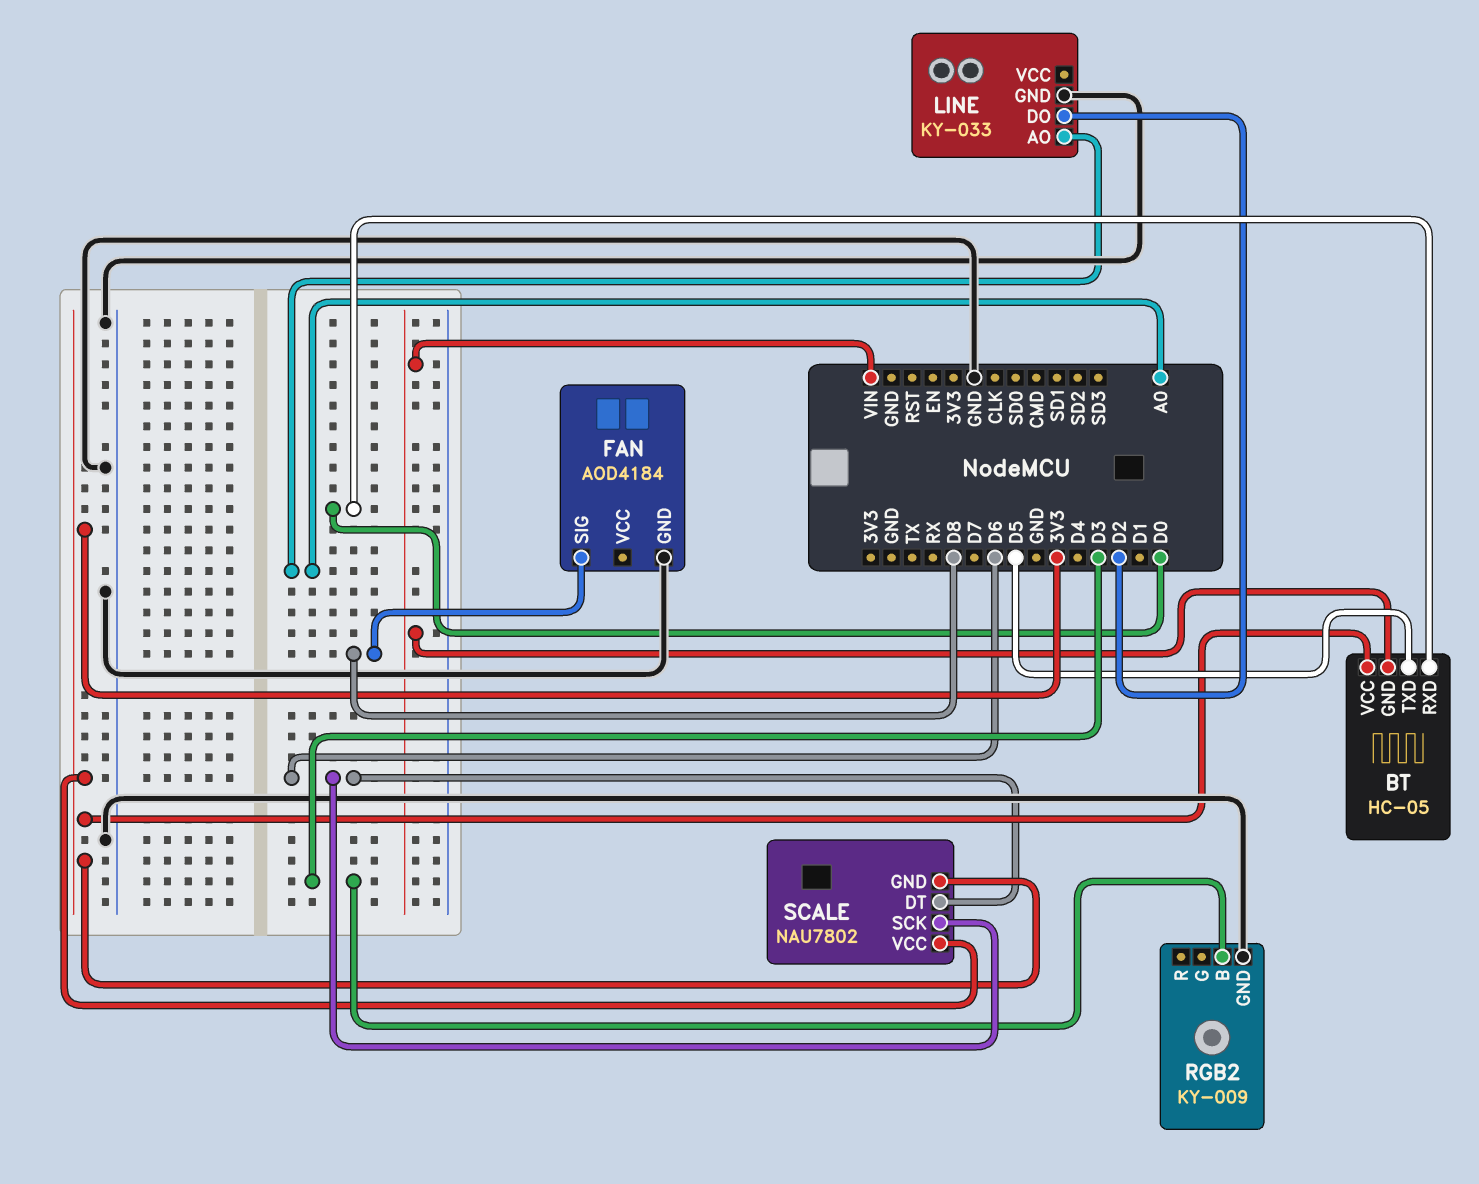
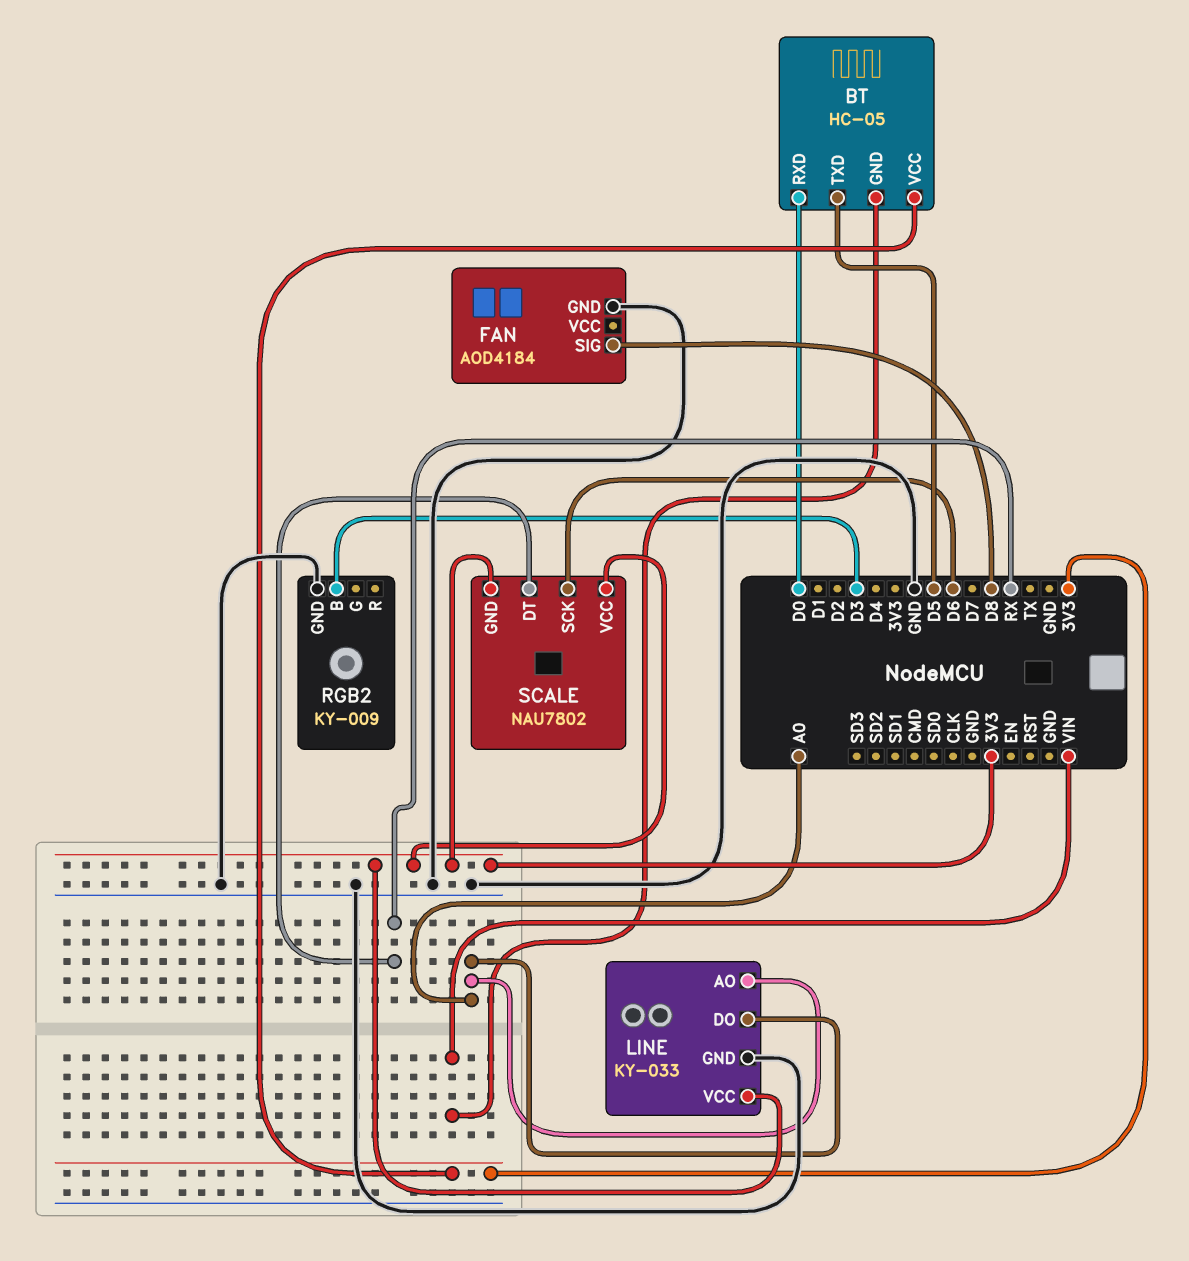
LINE pin DO: D2 -> A0
LINE pin VCC: none -> 3V3
SCALE pin DT: D6 -> RX

